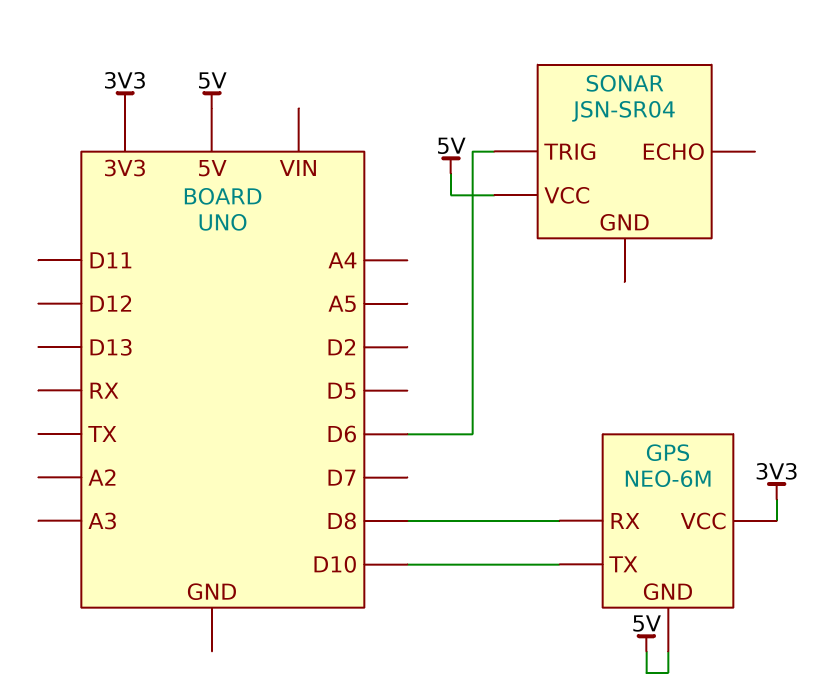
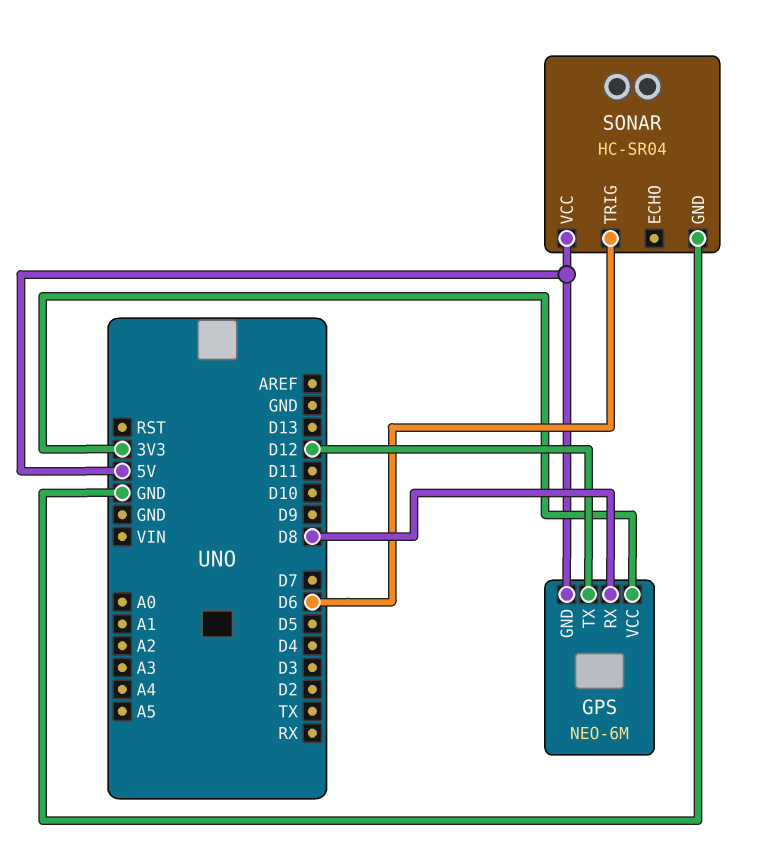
GPS pin TX: D10 -> D12
SONAR: JSN-SR04 -> HC-SR04
SONAR pin GND: none -> GND

